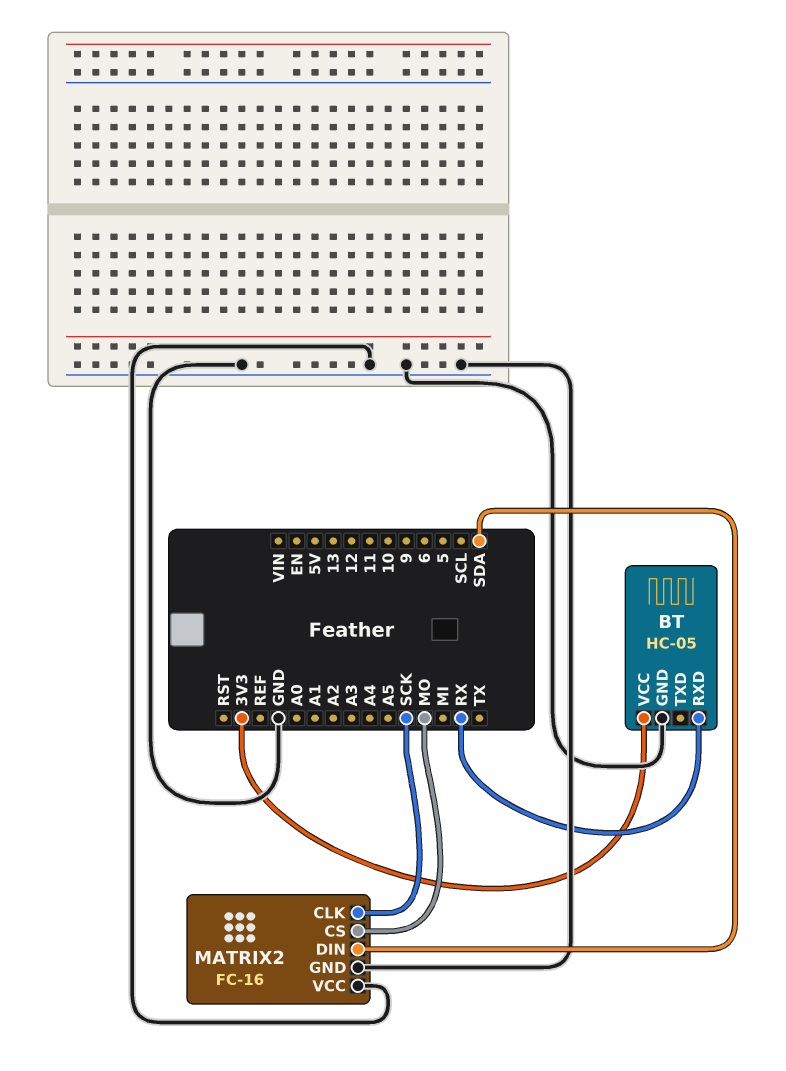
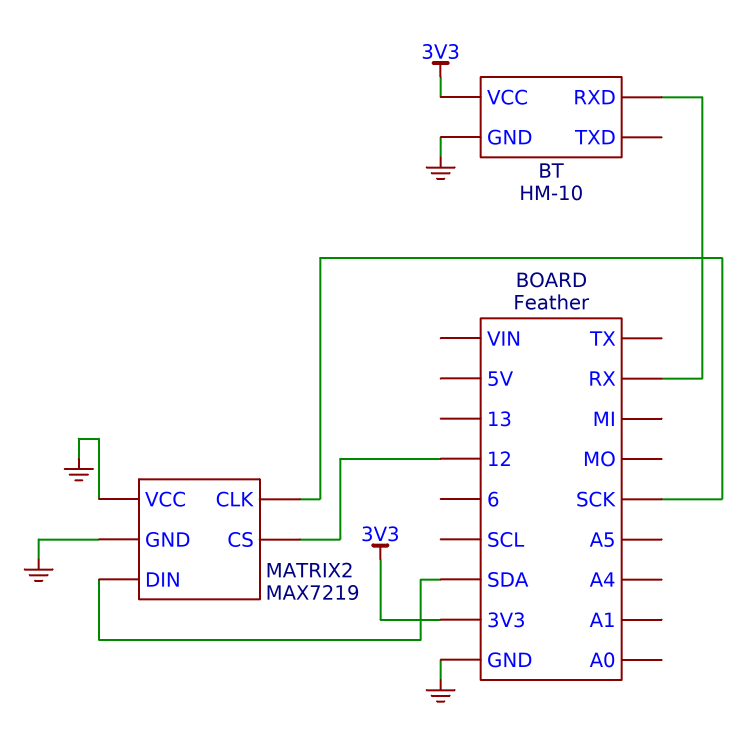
BT: HC-05 -> HM-10
MATRIX2: FC-16 -> MAX7219
MATRIX2 pin CS: MO -> 12

